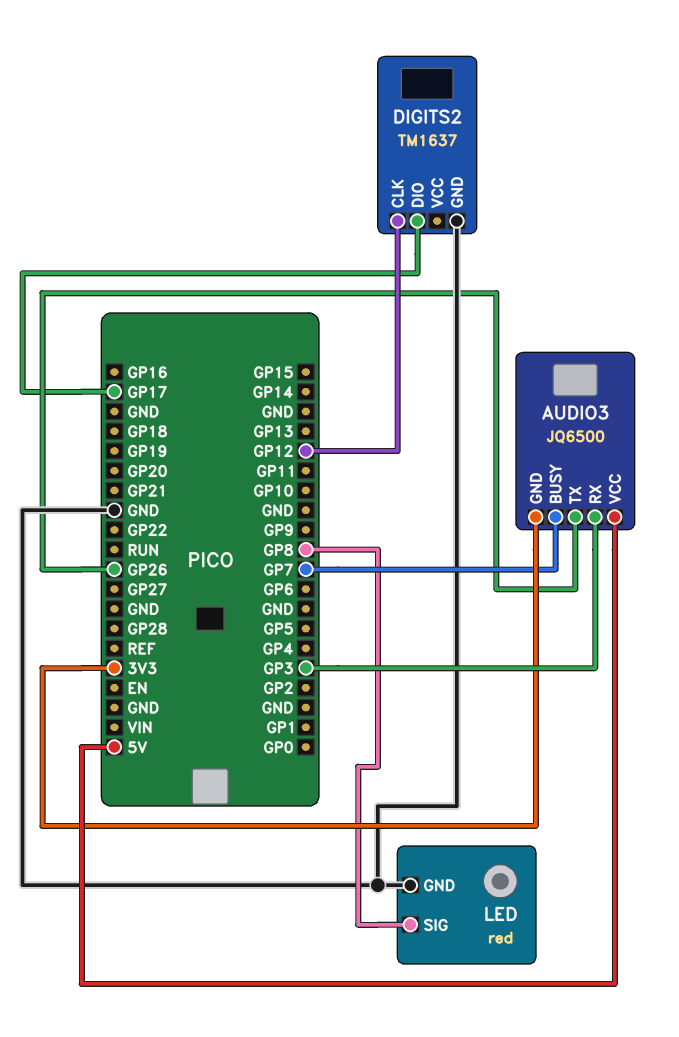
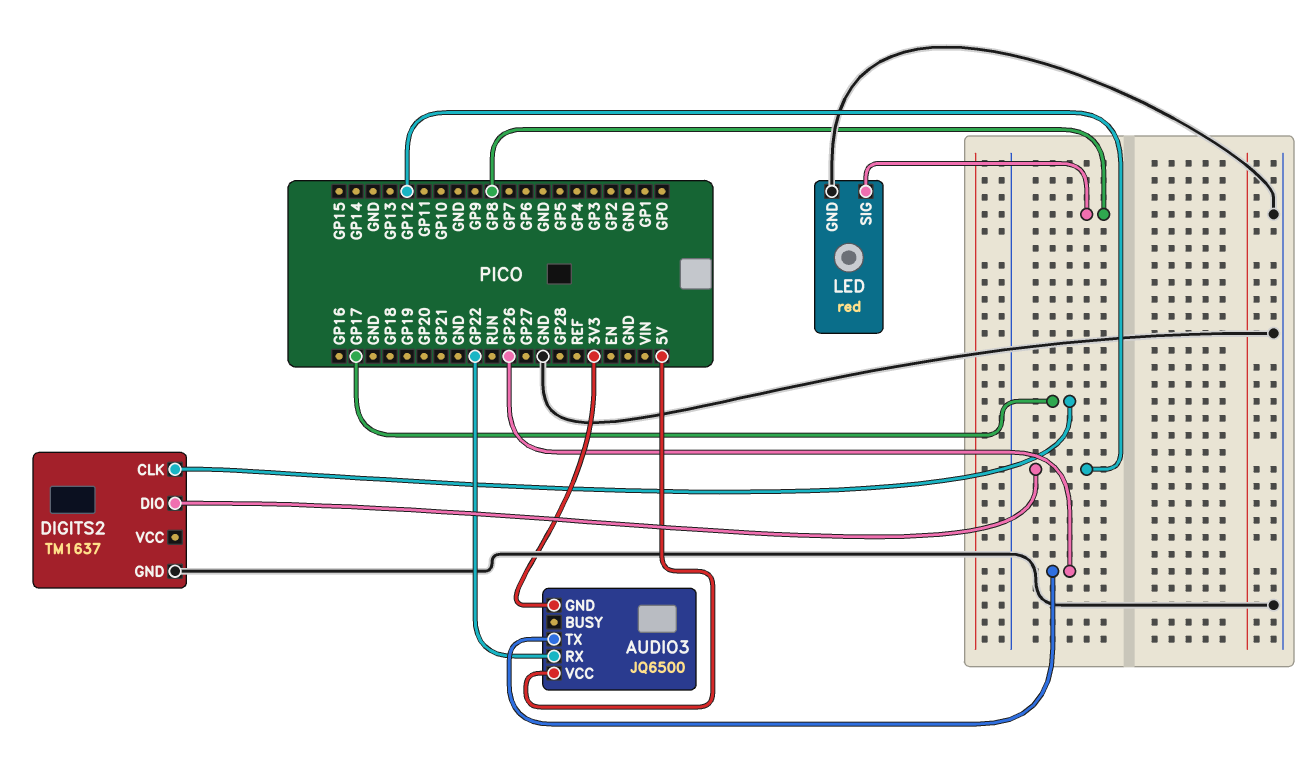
AUDIO3 pin BUSY: GP7 -> none
AUDIO3 pin RX: GP3 -> GP22
DIGITS2 pin CLK: GP12 -> GP17
DIGITS2 pin DIO: GP17 -> GP12

